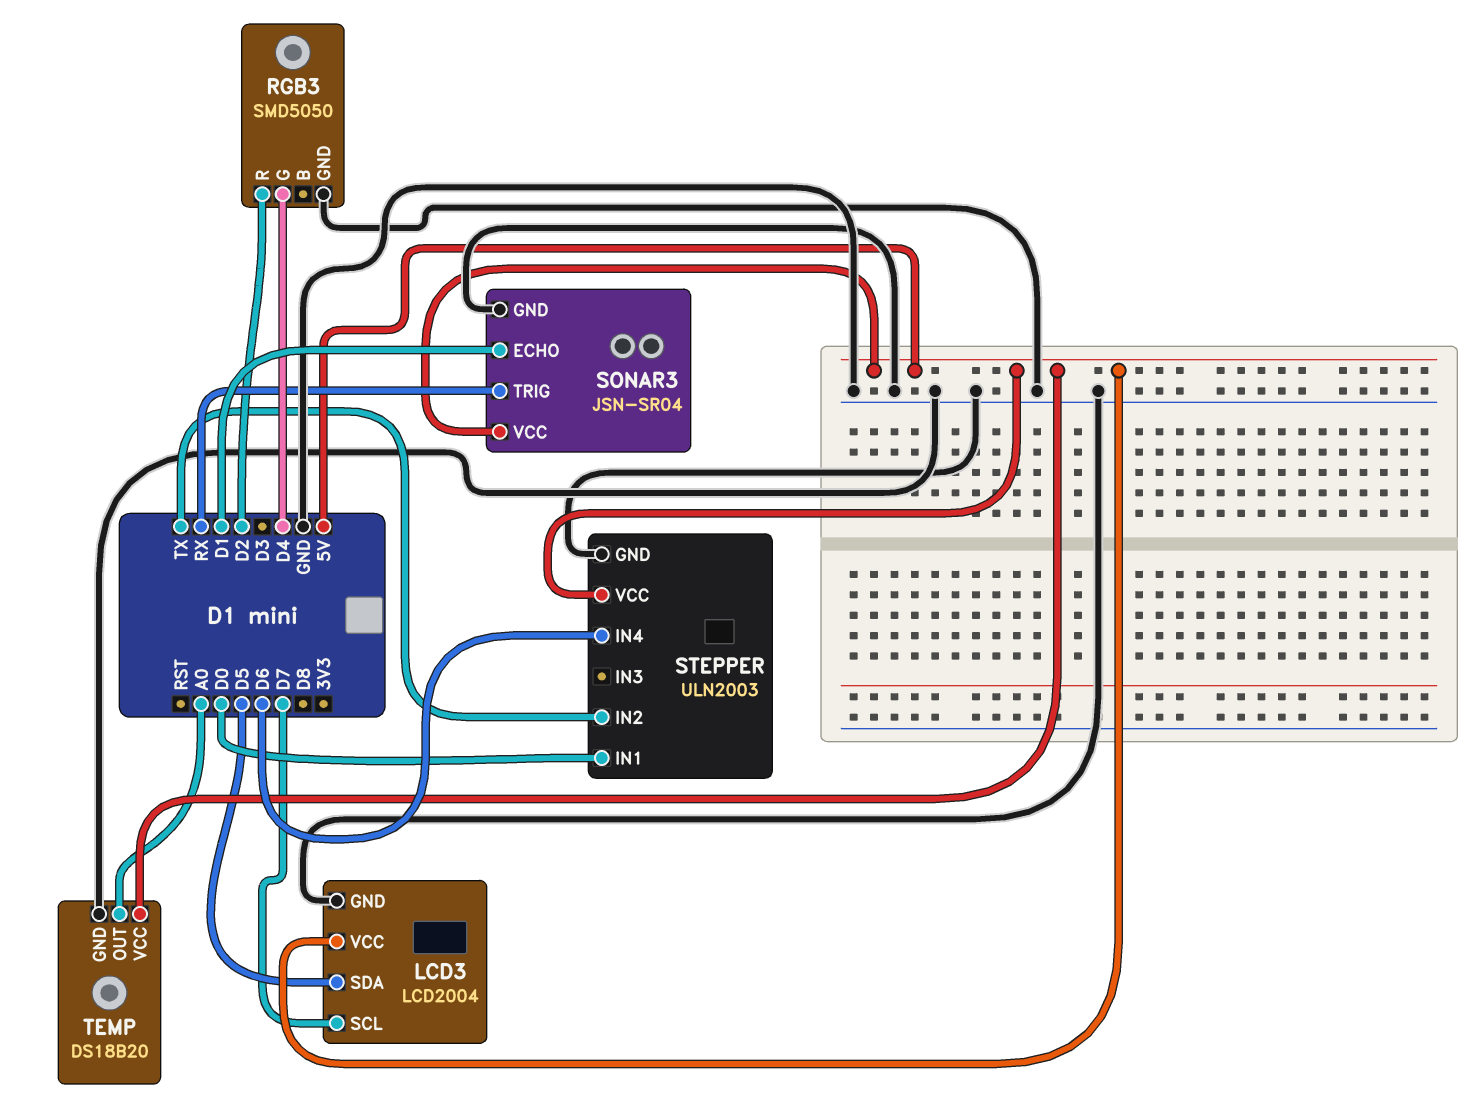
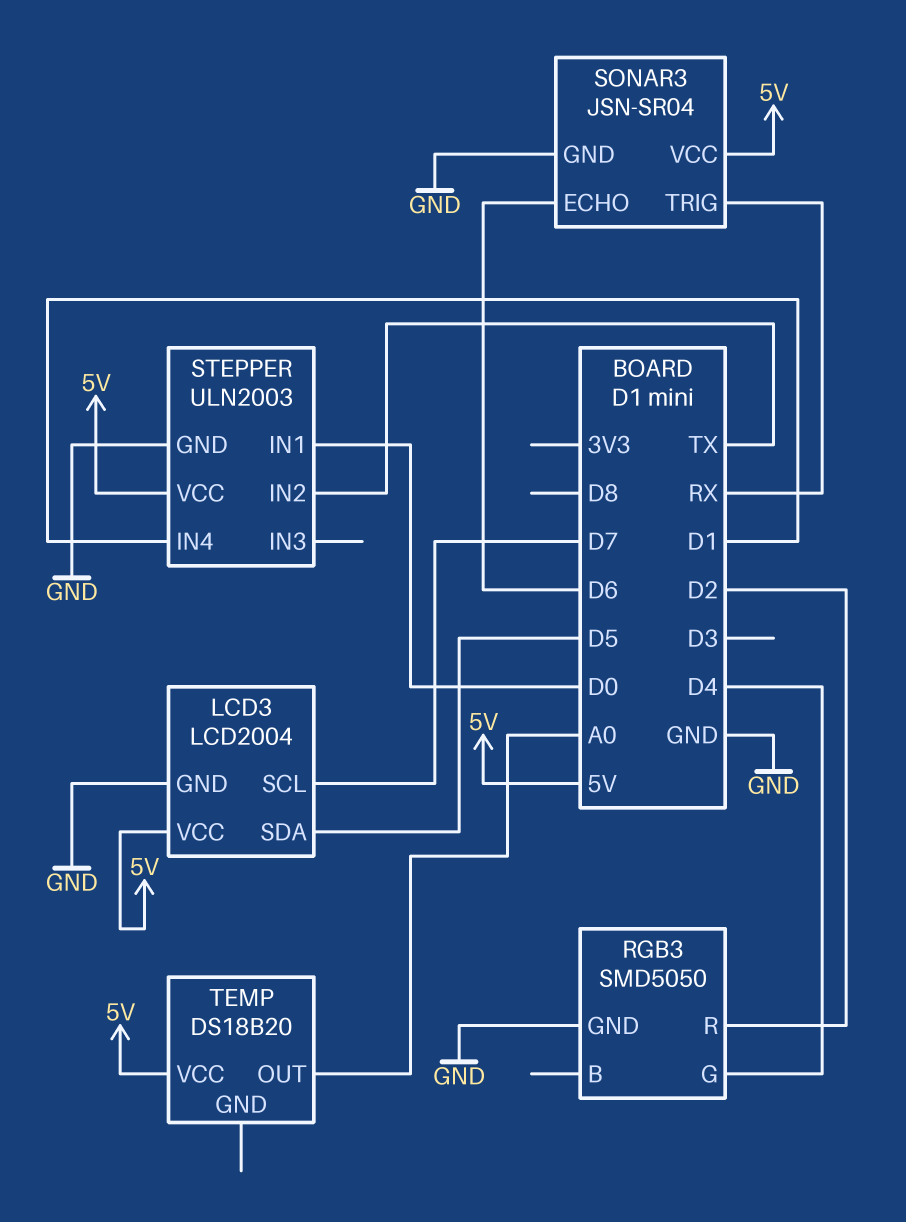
SONAR3 pin ECHO: D1 -> D6
STEPPER pin IN4: D6 -> D1
TEMP pin GND: GND -> none

